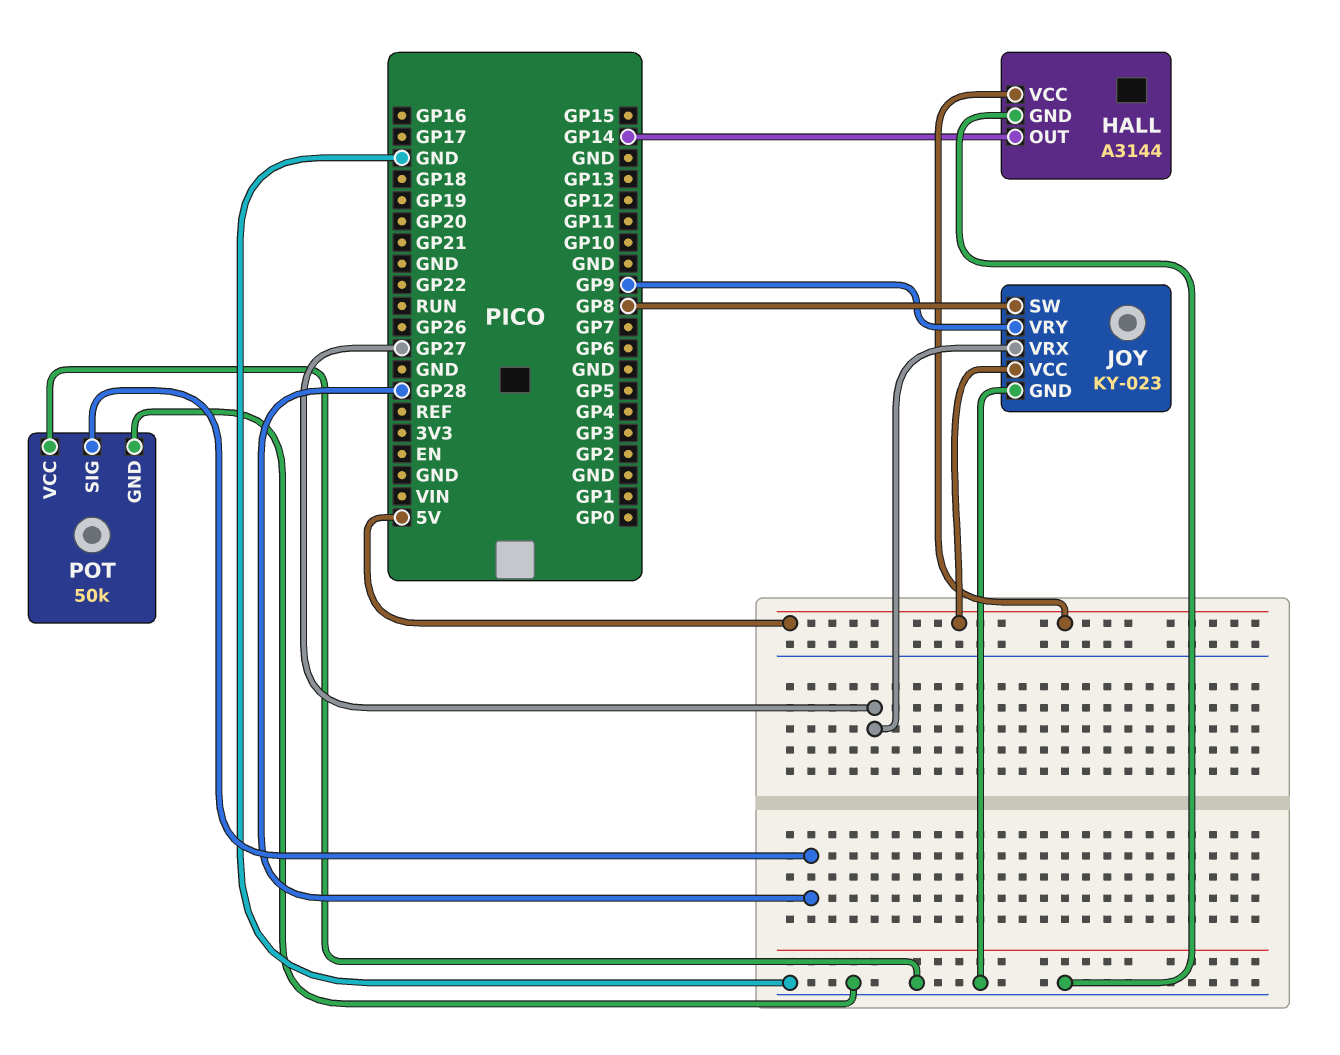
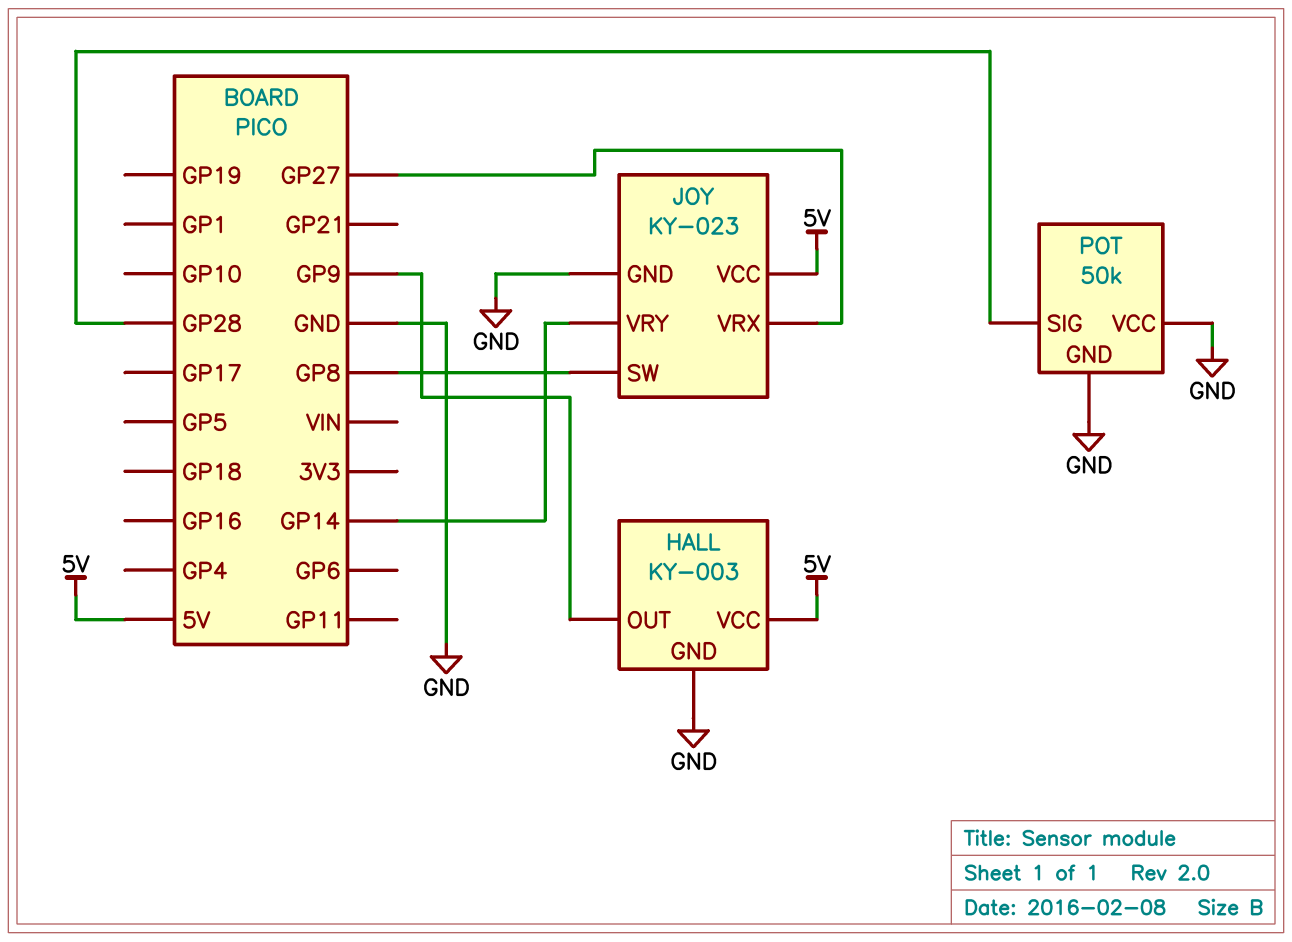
HALL: A3144 -> KY-003
HALL pin OUT: GP14 -> GP9
JOY pin VRY: GP9 -> GP14

